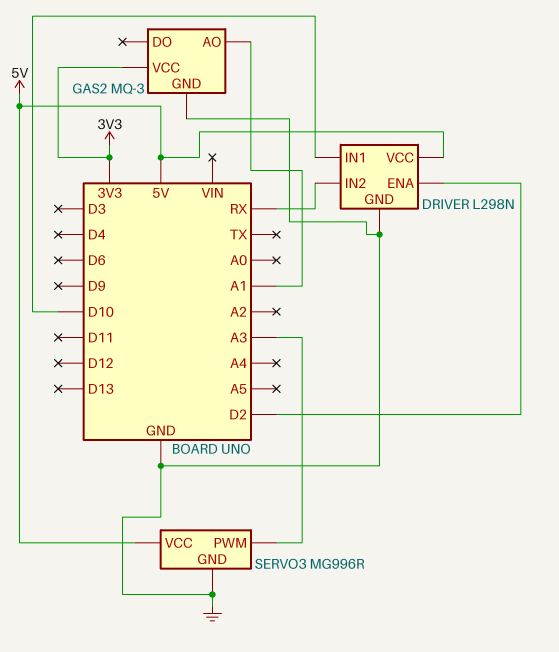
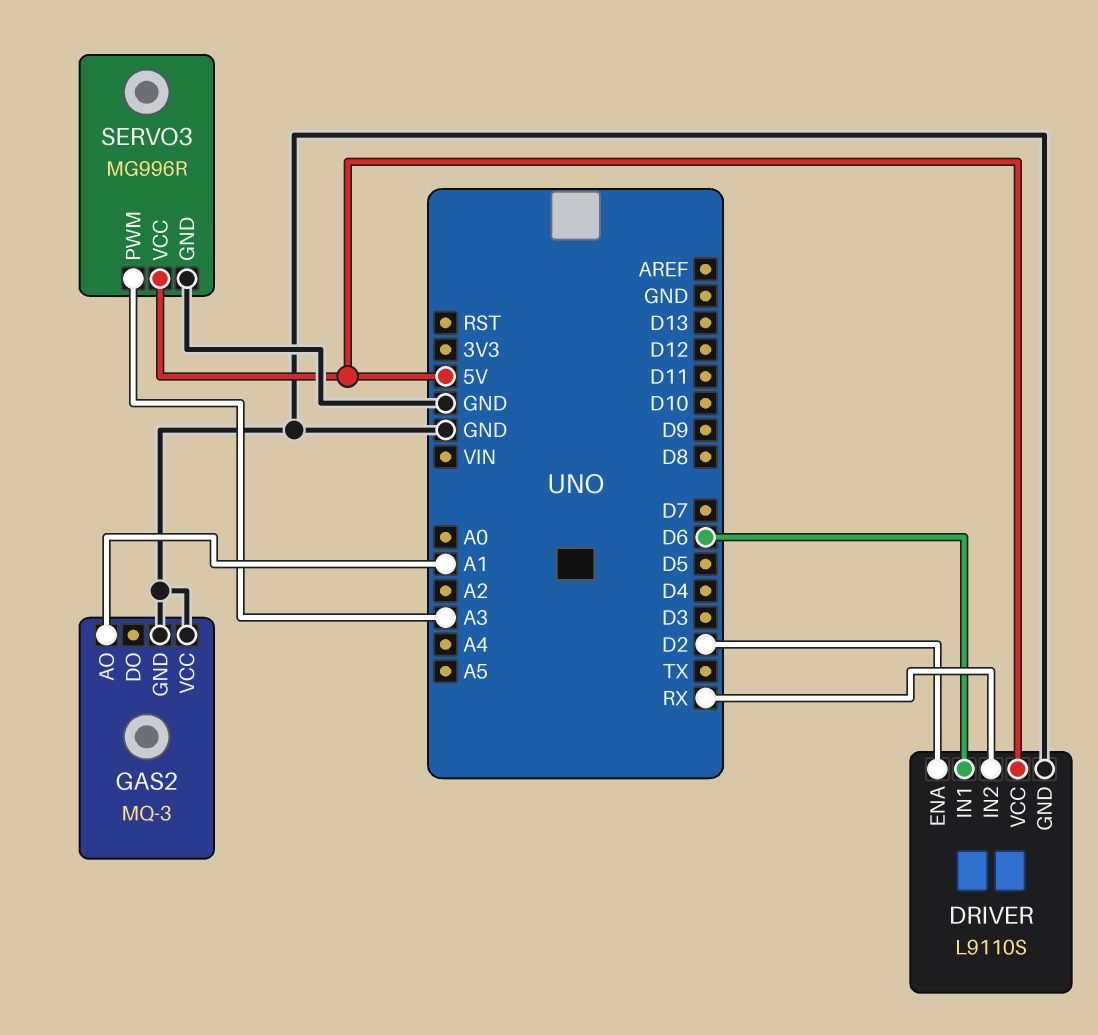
DRIVER: L298N -> L9110S
DRIVER pin IN1: D10 -> D6
GAS2 pin VCC: 3V3 -> GND

